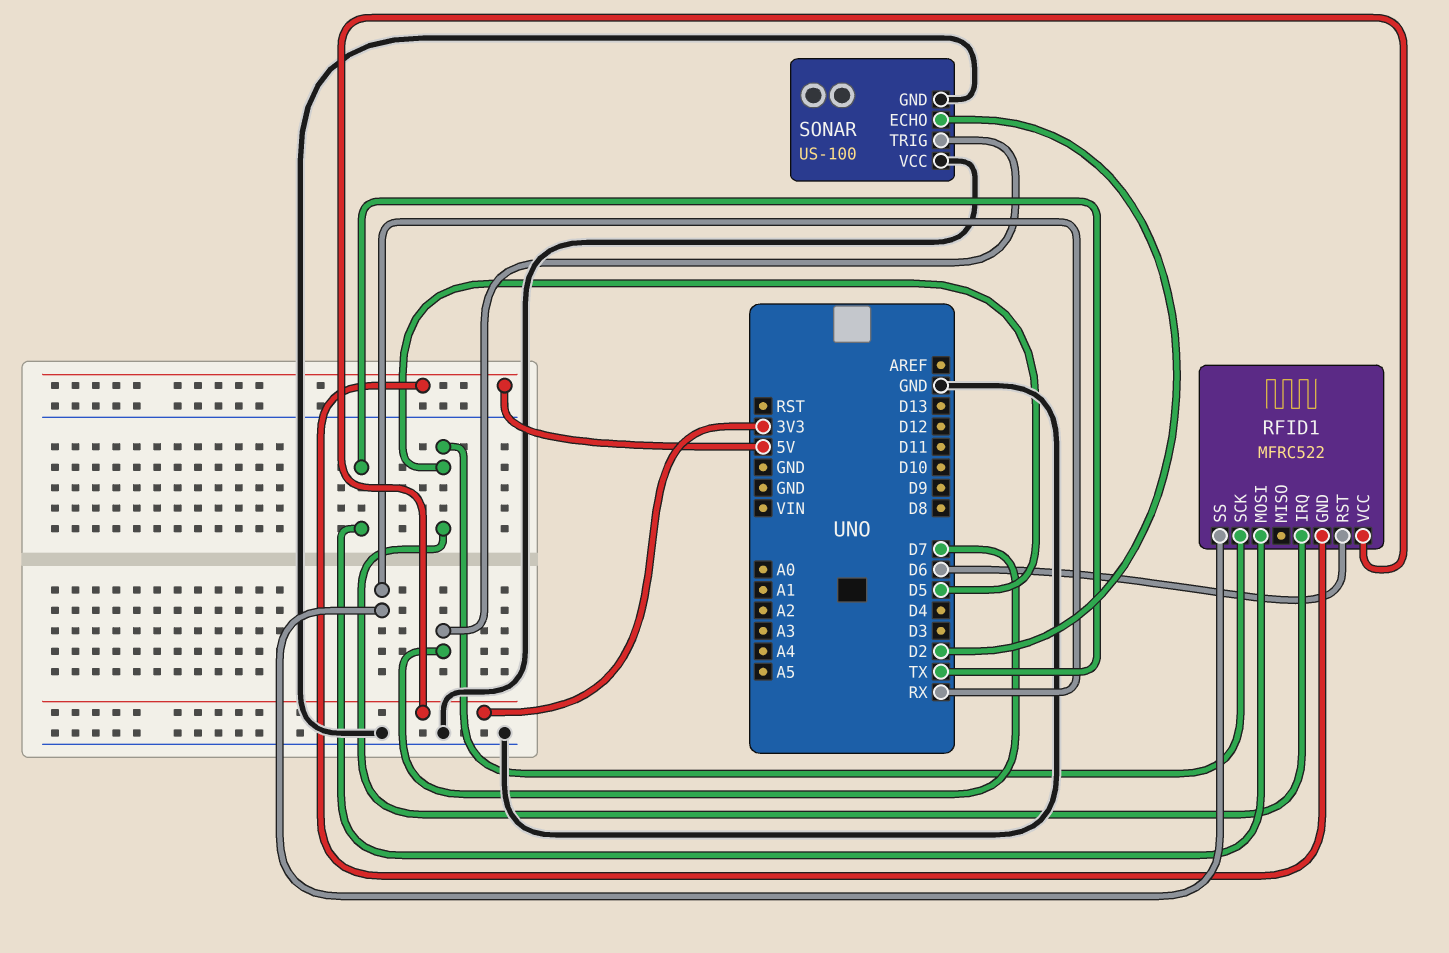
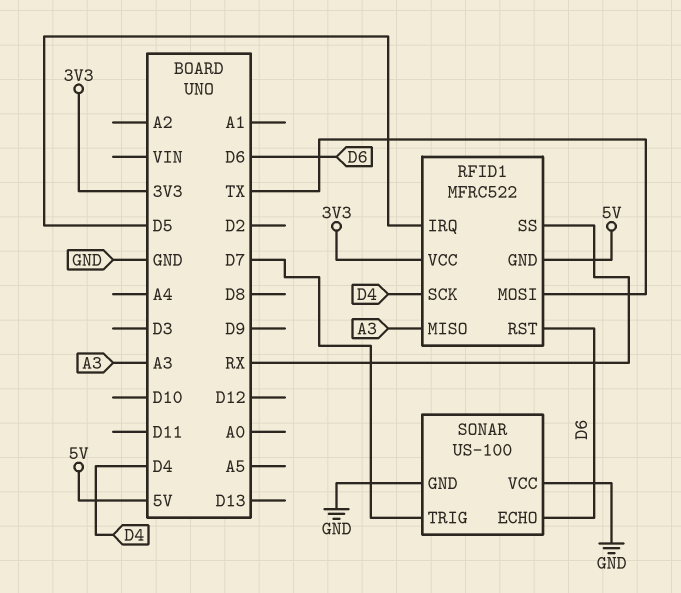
RFID1 pin MISO: none -> A3
RFID1 pin SCK: D5 -> D4
SONAR pin ECHO: D2 -> D6

